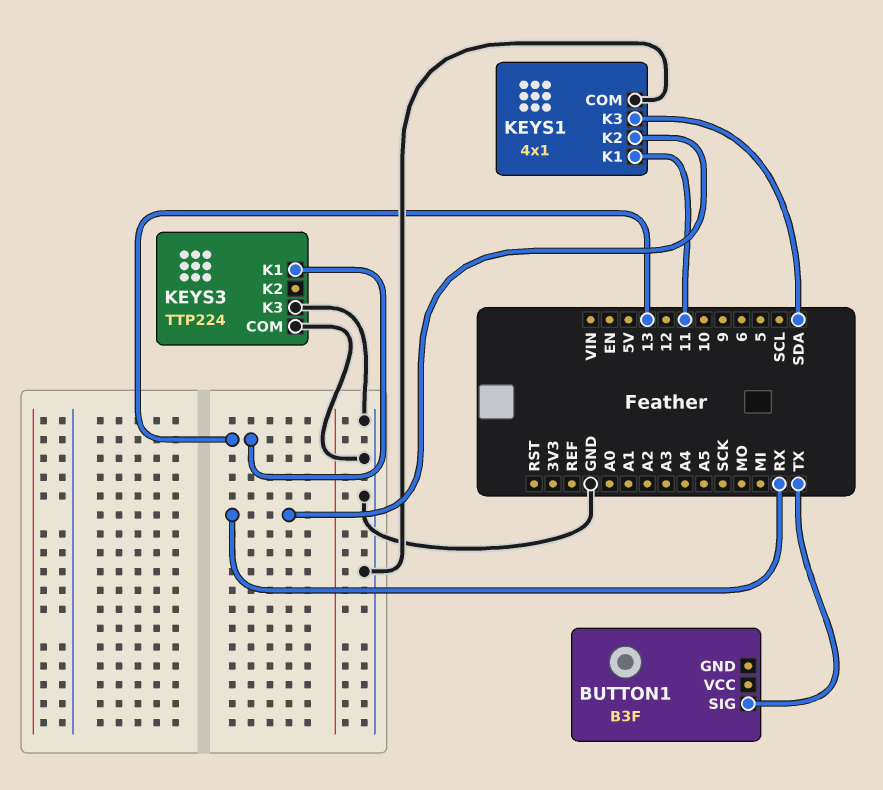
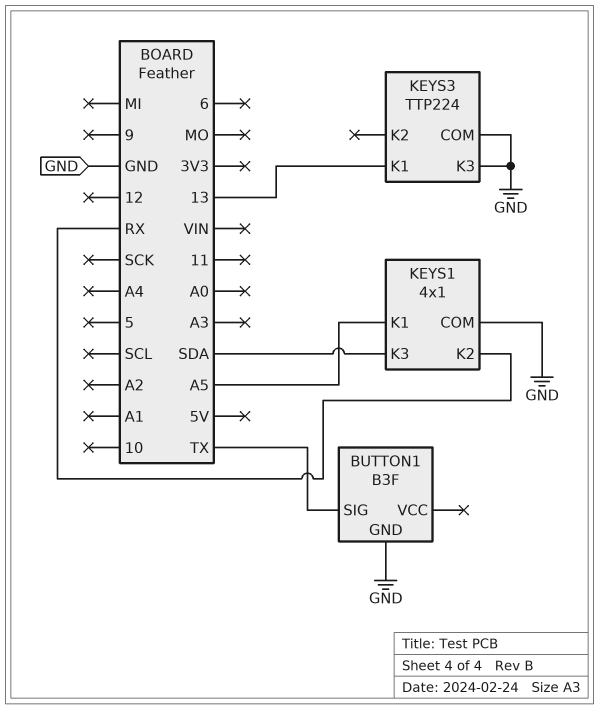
BUTTON1 pin GND: none -> GND
KEYS1 pin K1: 11 -> A5

